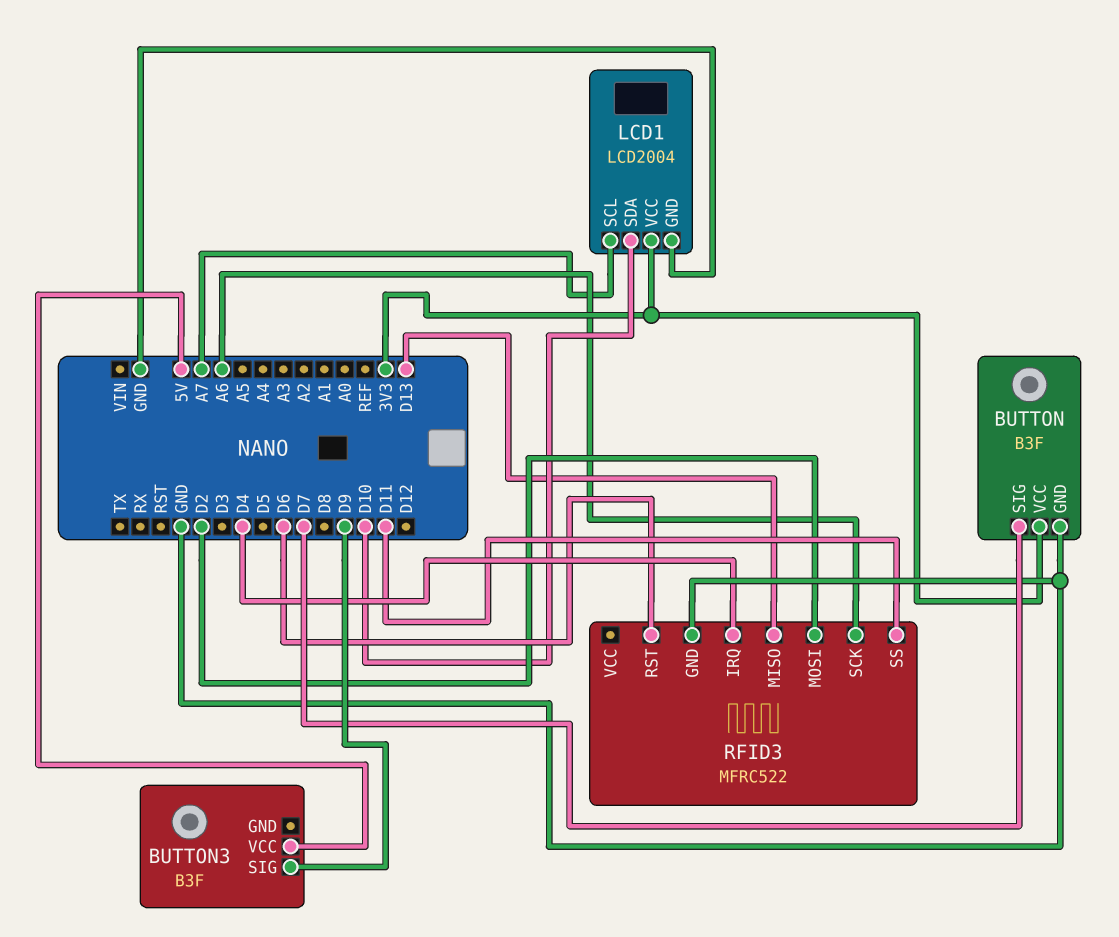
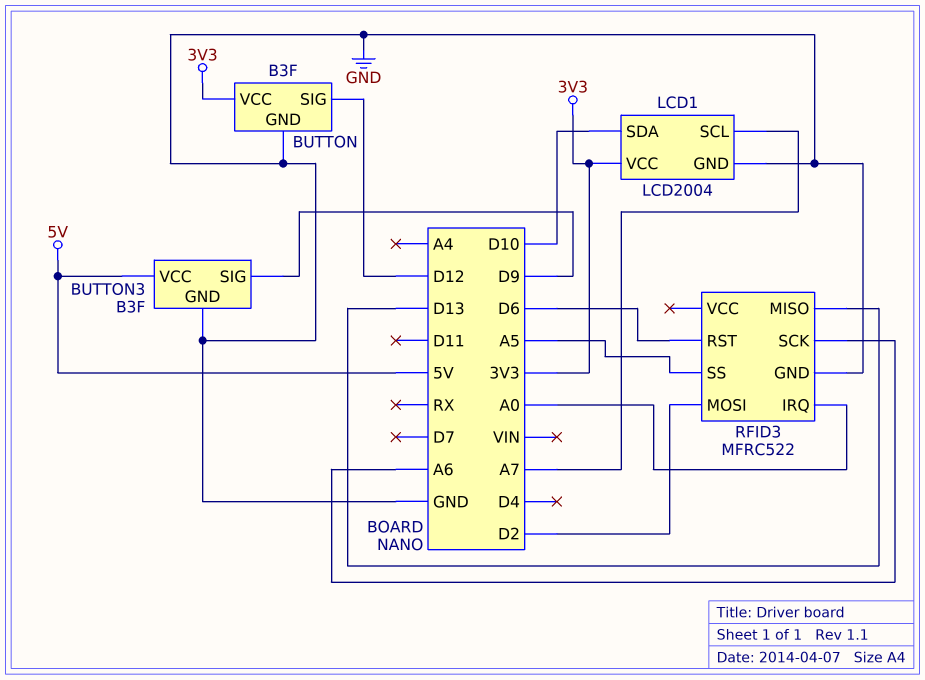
BUTTON pin SIG: D7 -> D12
BUTTON3 pin GND: none -> GND
RFID3 pin IRQ: D4 -> A0
RFID3 pin SS: D11 -> A5

